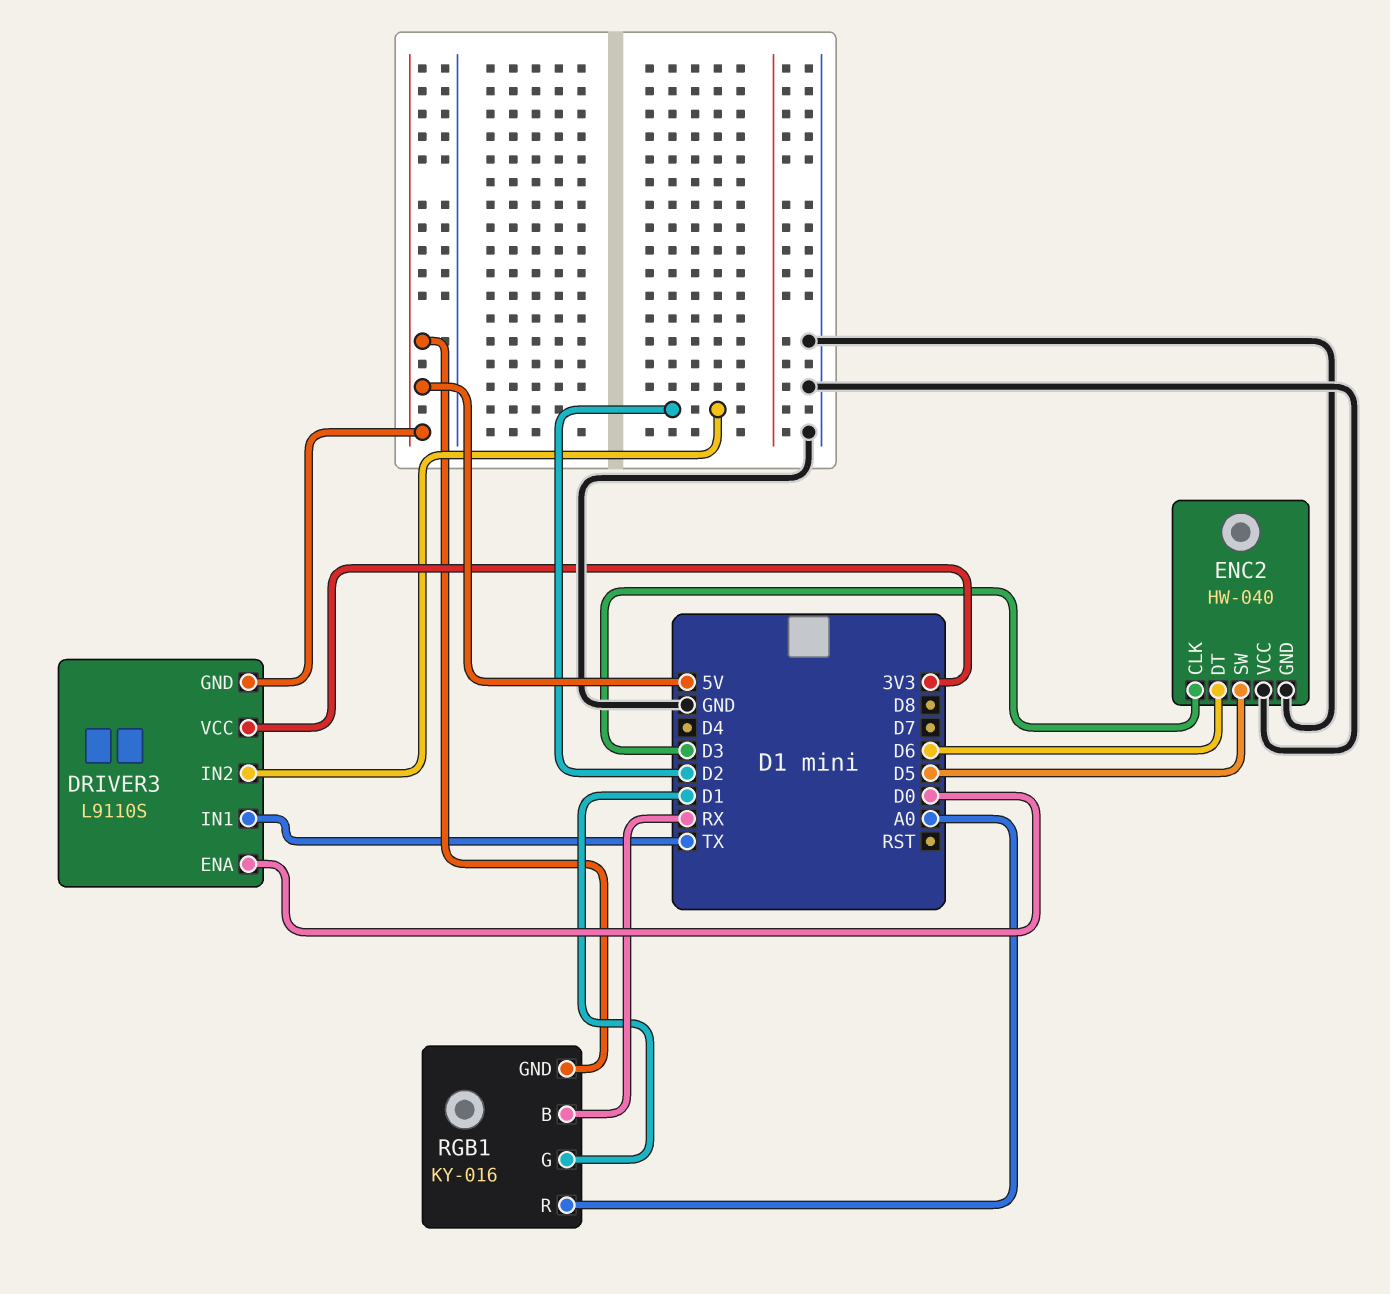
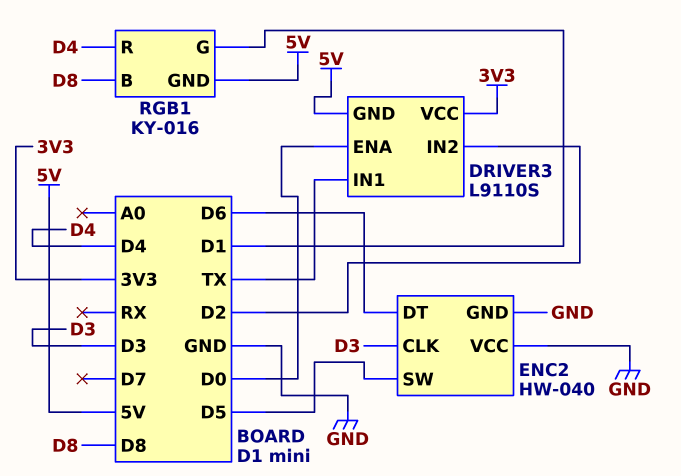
RGB1 pin B: RX -> D8
RGB1 pin R: A0 -> D4

